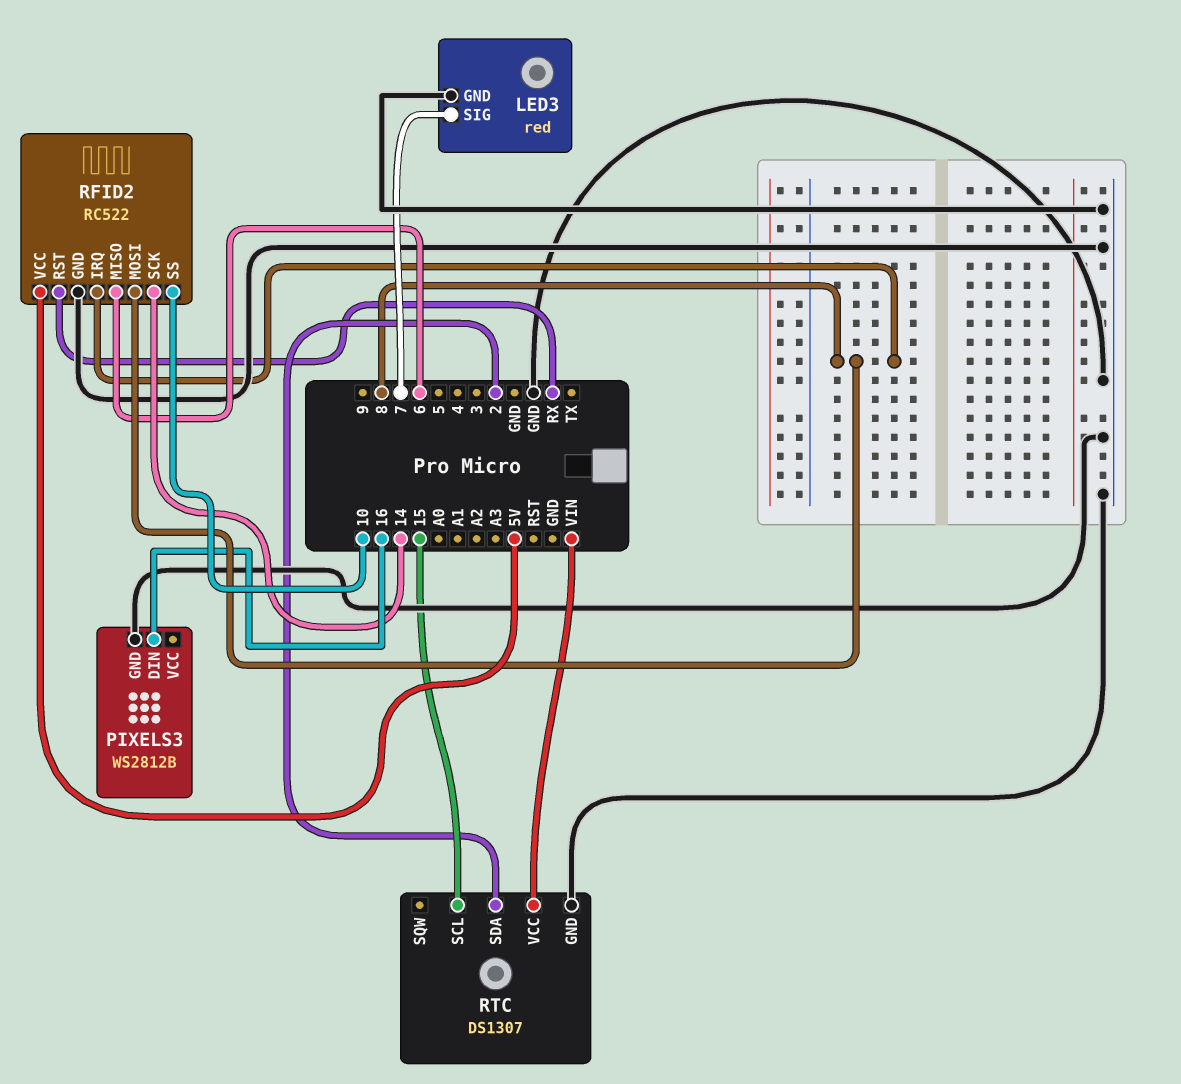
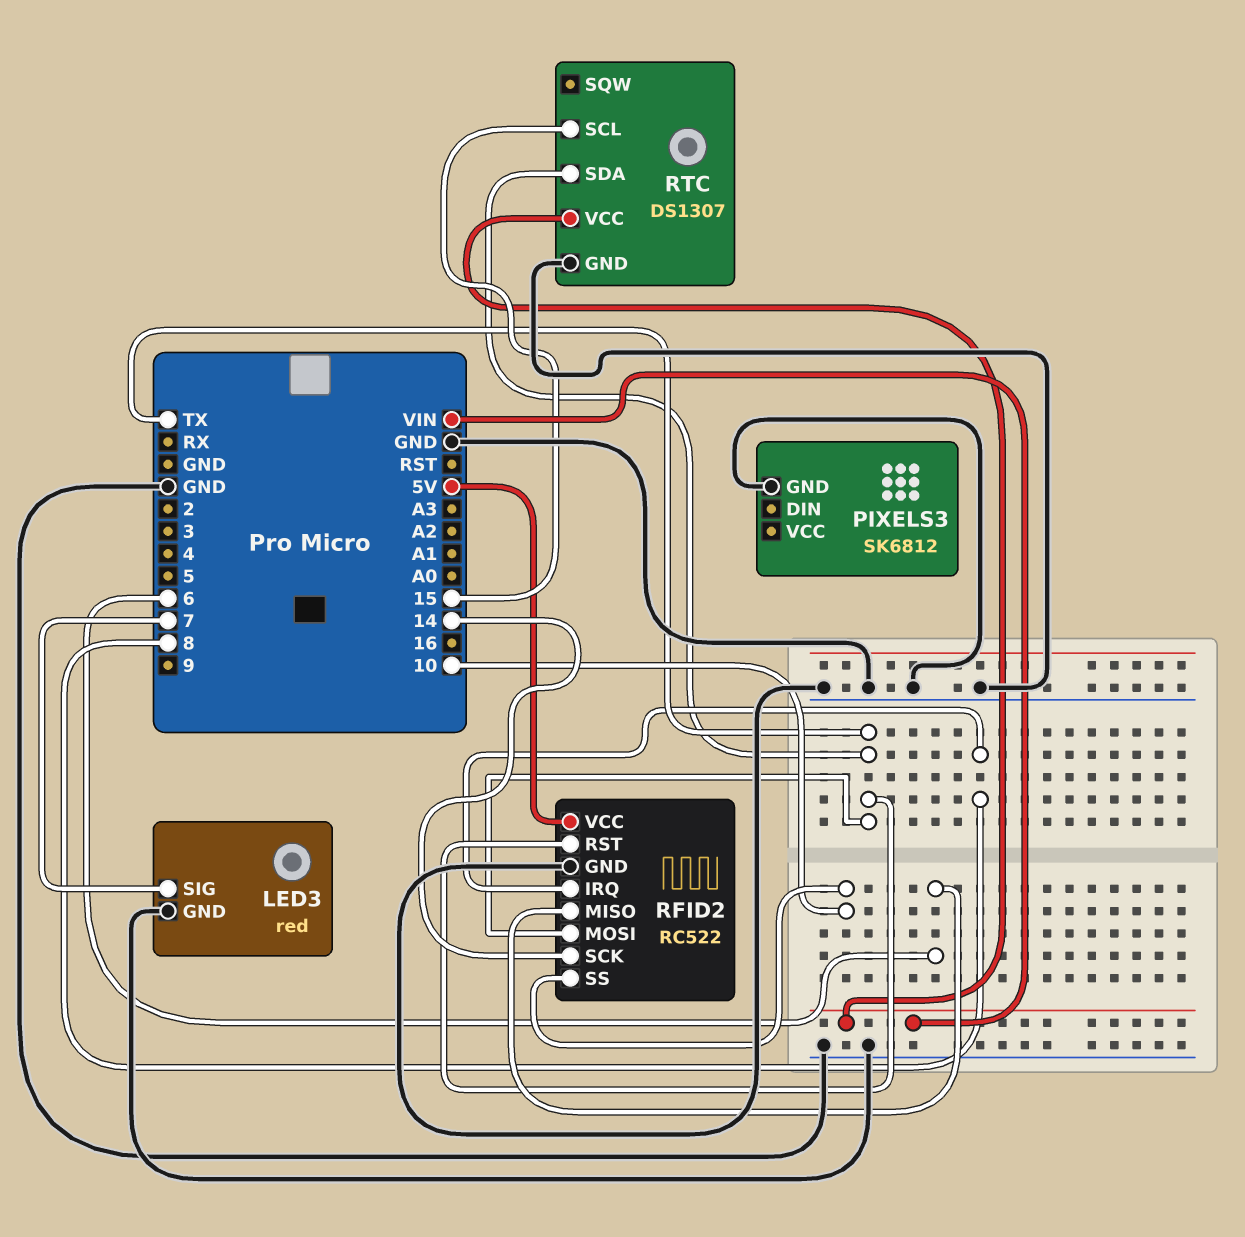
PIXELS3: WS2812B -> SK6812
PIXELS3 pin DIN: 16 -> none
RFID2 pin MOSI: 8 -> TX
RFID2 pin RST: RX -> TX
RTC pin SDA: 2 -> TX

